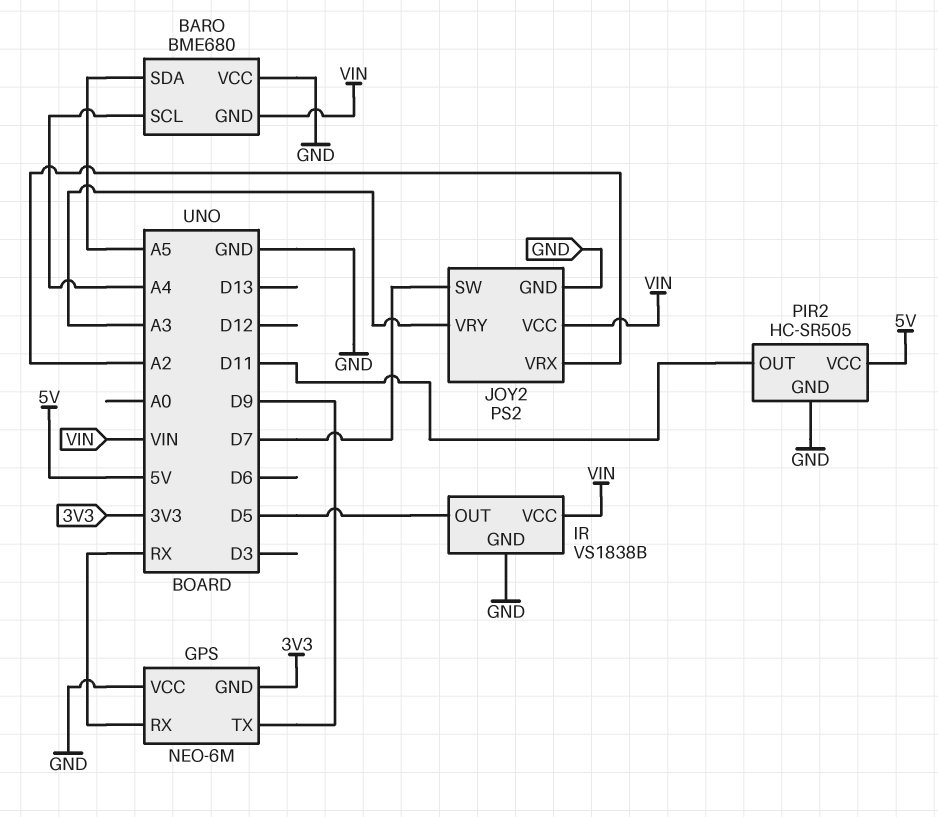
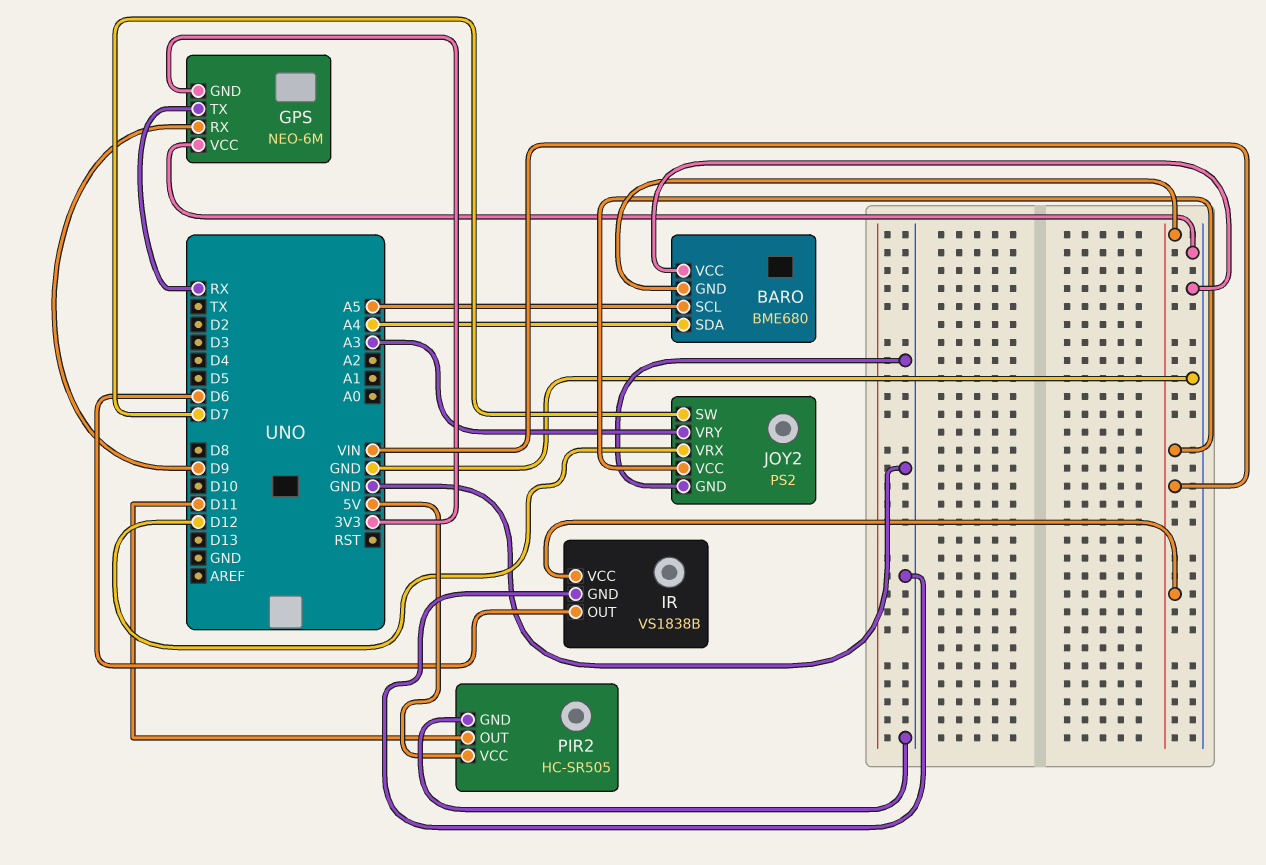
BARO pin SCL: A4 -> A5
BARO pin SDA: A5 -> A4
GPS pin RX: RX -> D9
GPS pin TX: D9 -> RX
IR pin OUT: D5 -> D6
JOY2 pin VRX: A2 -> D12

